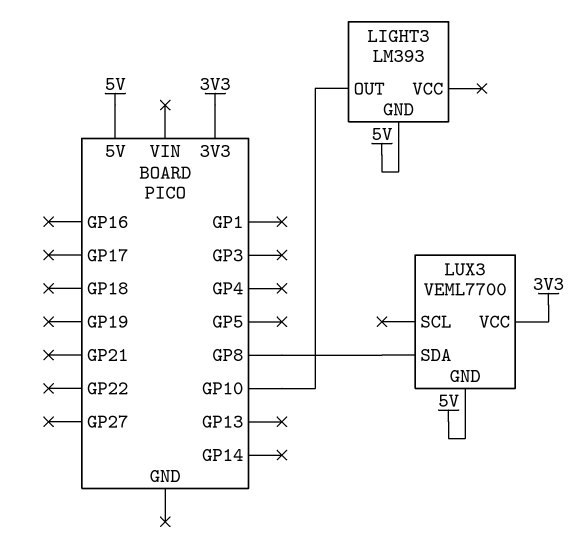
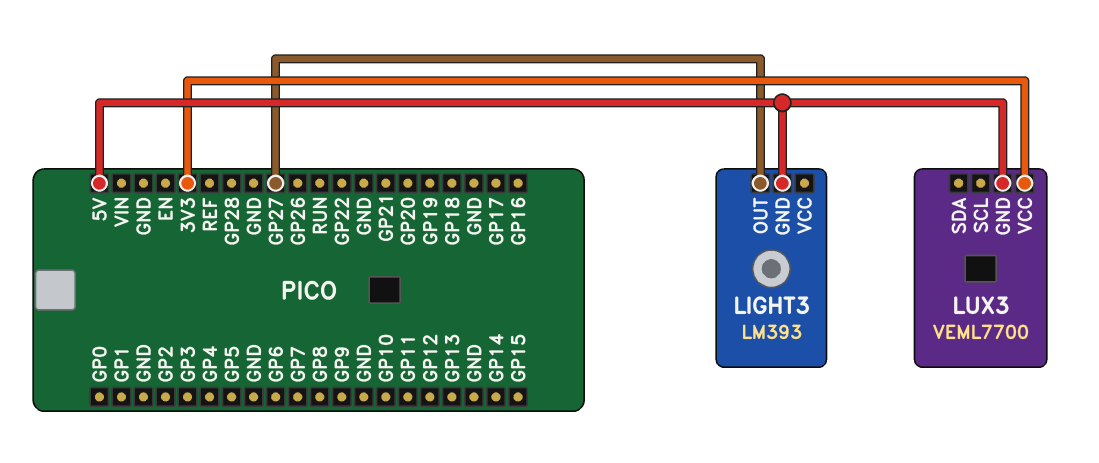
LIGHT3 pin OUT: GP10 -> GP27
LUX3 pin SDA: GP8 -> none

